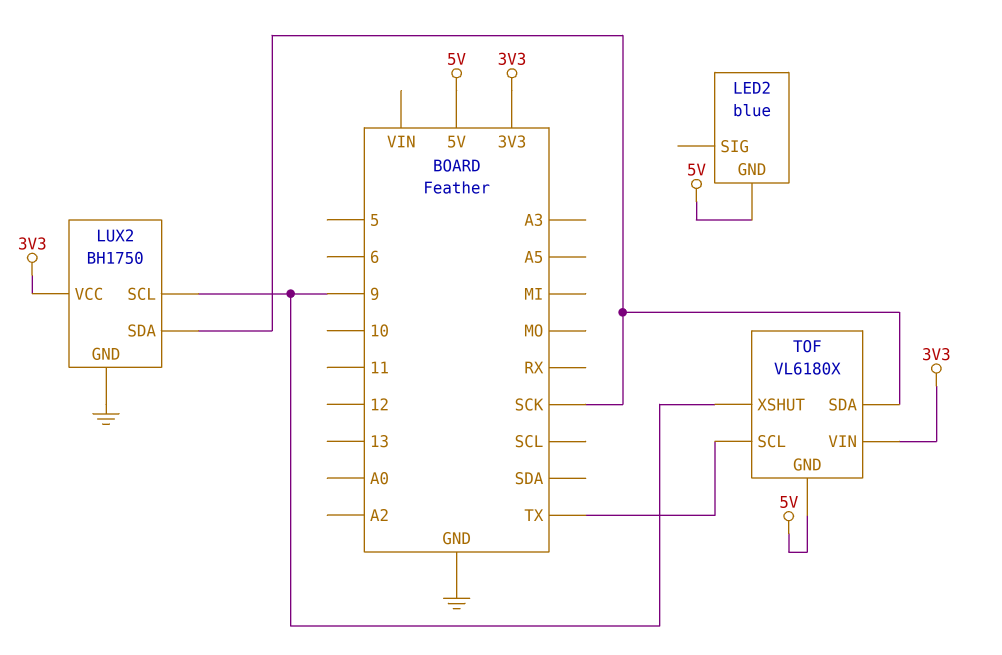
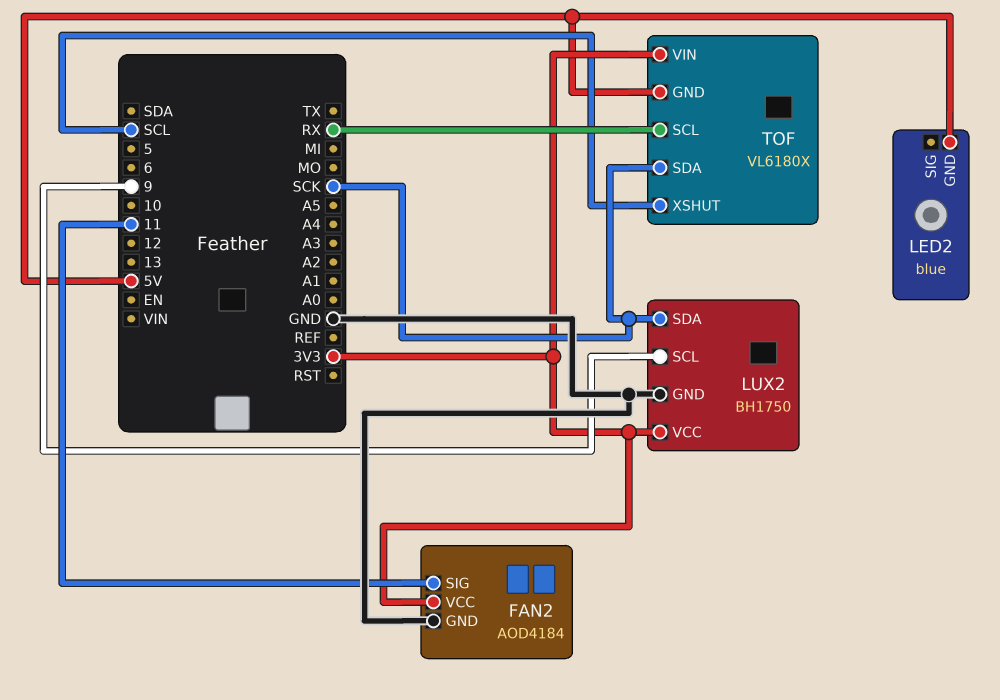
FAN2: none -> AOD4184
FAN2 pin GND: none -> GND
FAN2 pin SIG: none -> 11
FAN2 pin VCC: none -> 3V3
TOF pin SCL: TX -> RX
TOF pin XSHUT: 9 -> SCL

